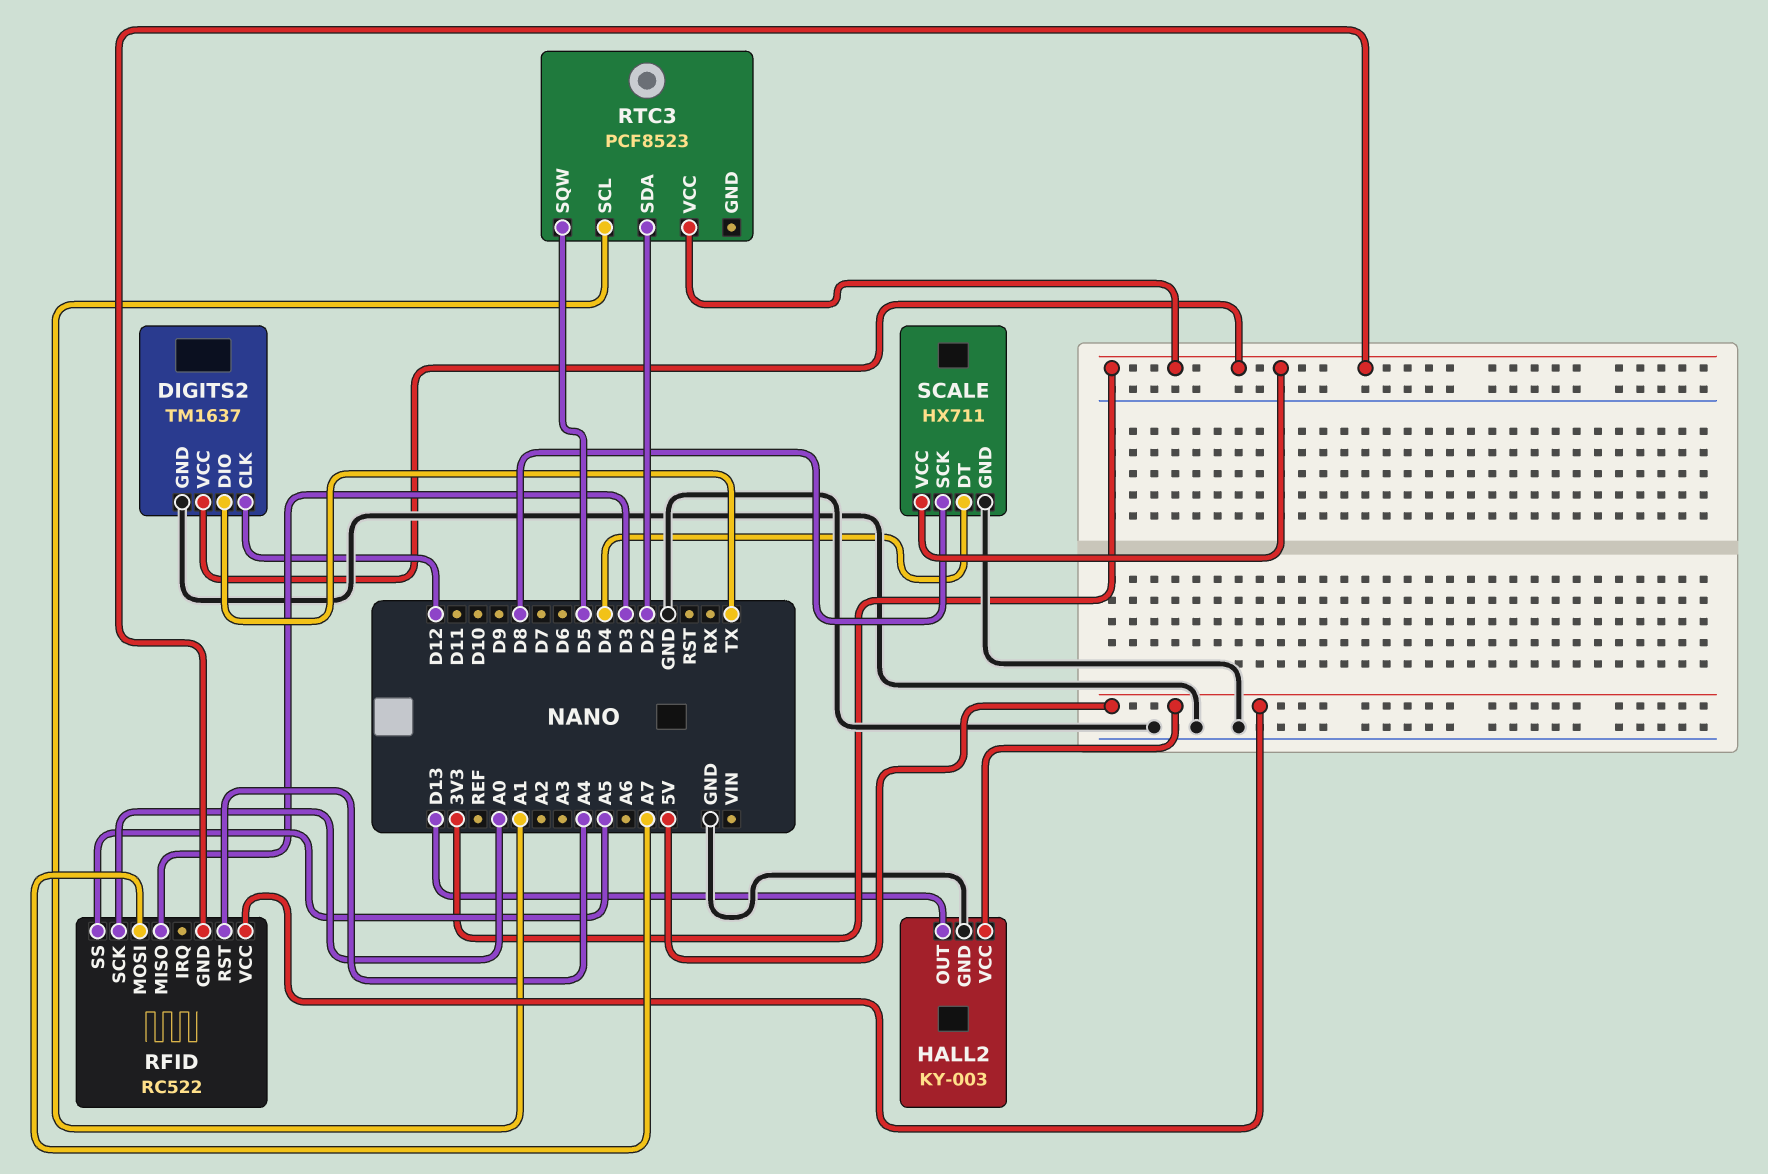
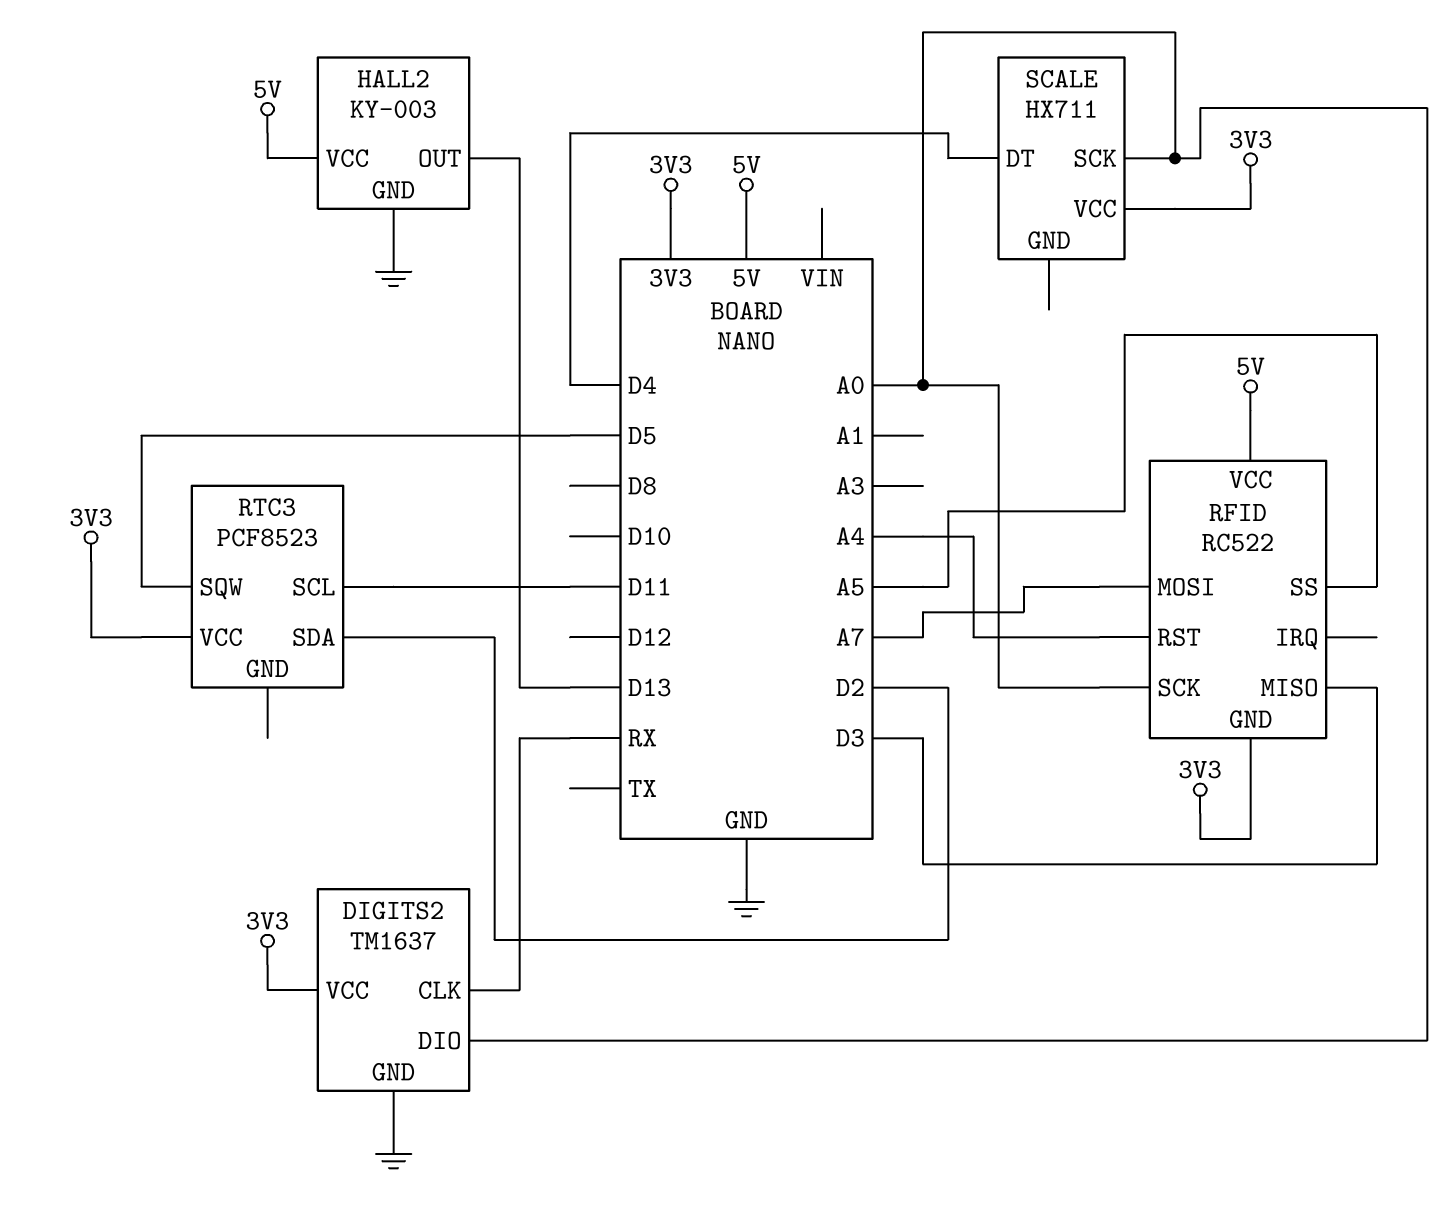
DIGITS2 pin CLK: D12 -> RX
DIGITS2 pin DIO: TX -> A0
RTC3 pin SCL: A1 -> D11
SCALE pin GND: GND -> none
SCALE pin SCK: D8 -> A0

